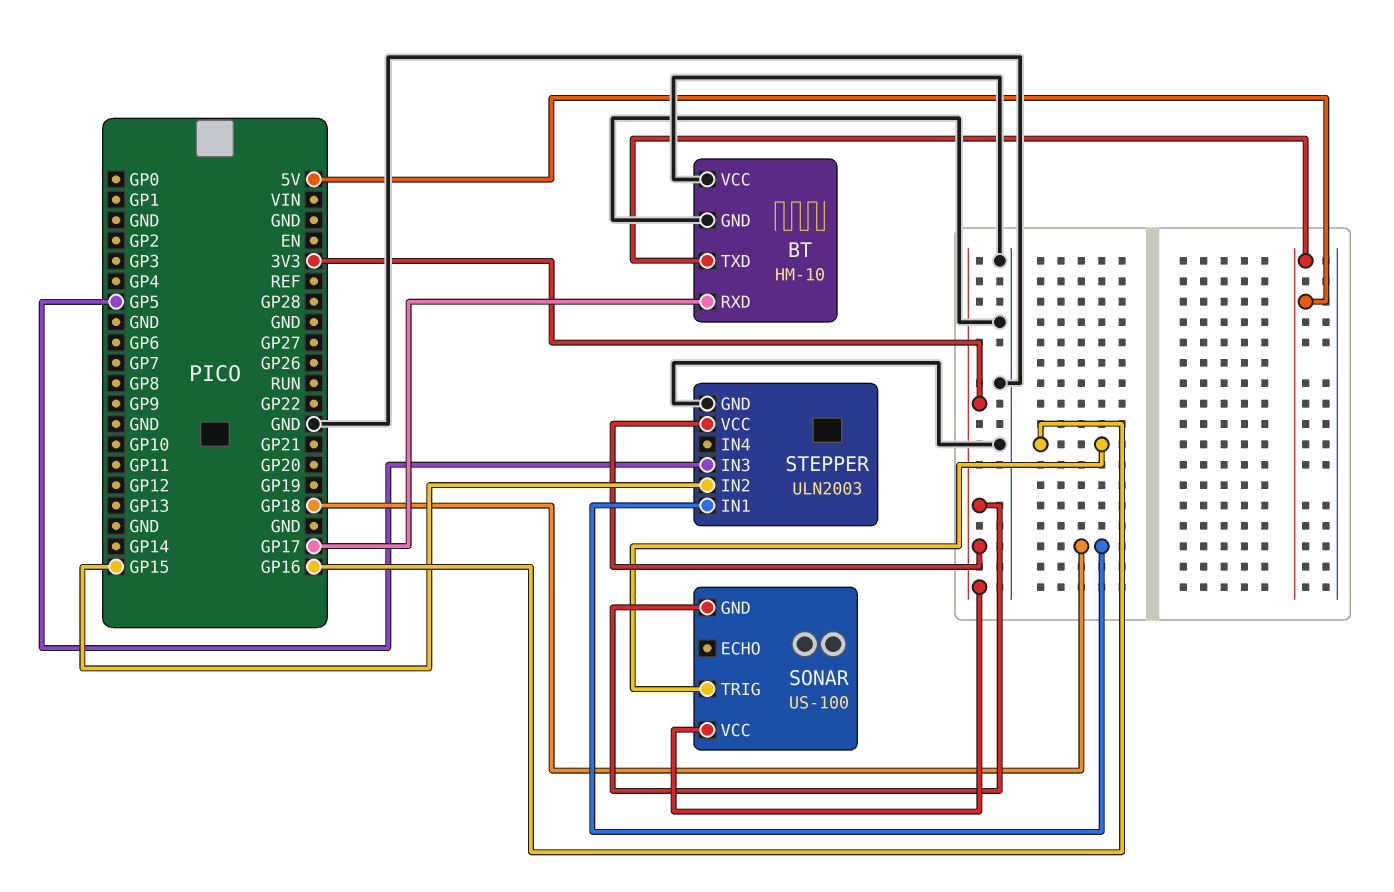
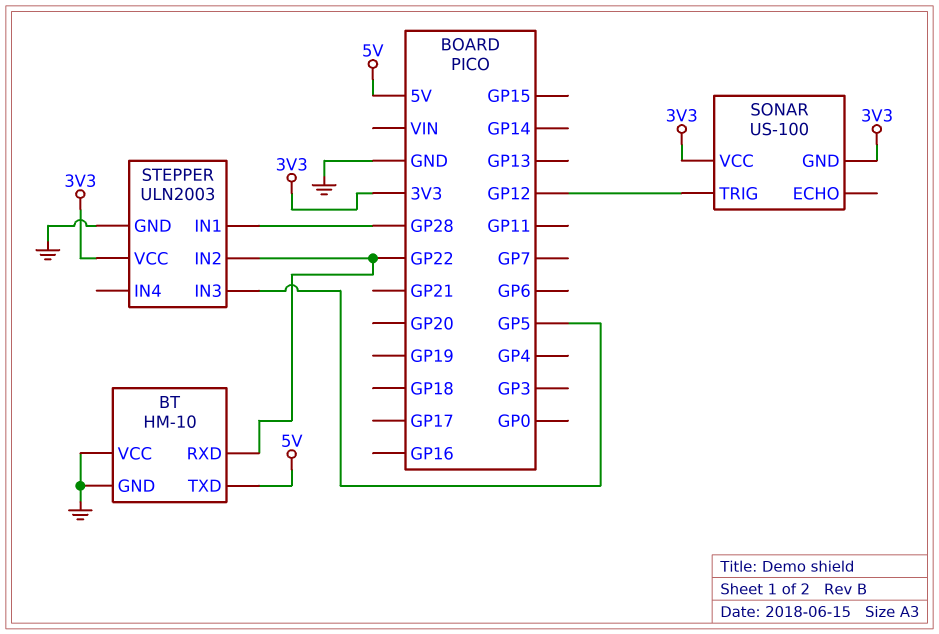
BT pin RXD: GP17 -> GP22
SONAR pin TRIG: GP16 -> GP12
STEPPER pin IN1: GP18 -> GP28
STEPPER pin IN2: GP15 -> GP22

